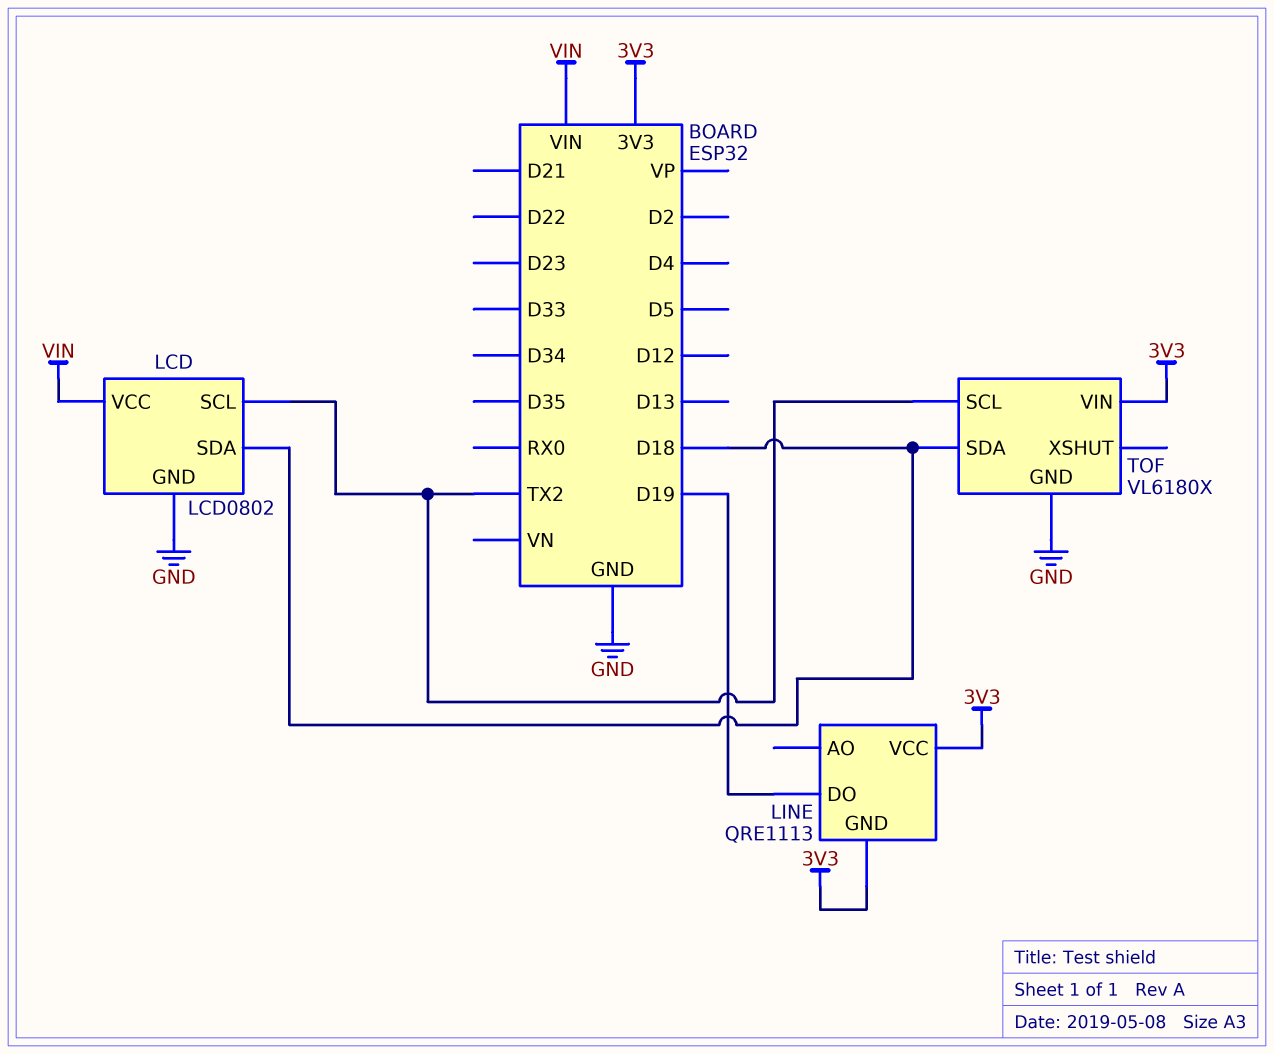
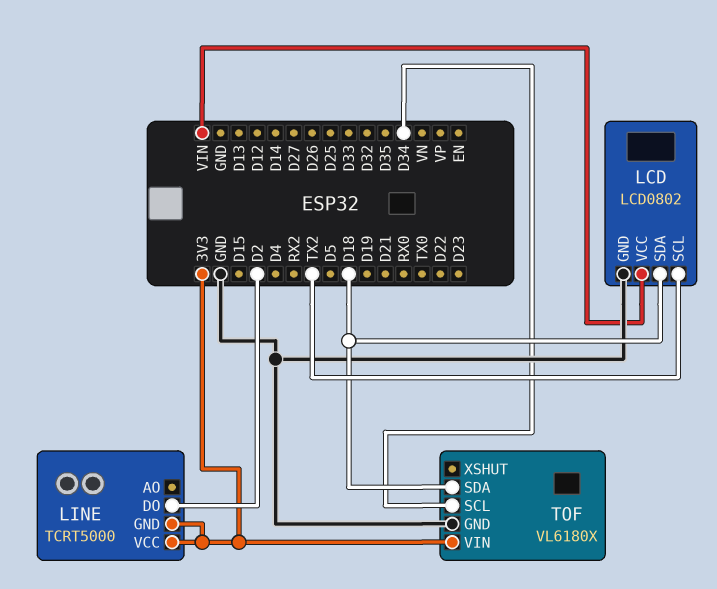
LINE: QRE1113 -> TCRT5000
LINE pin DO: D19 -> D2
TOF pin SCL: TX2 -> D34

